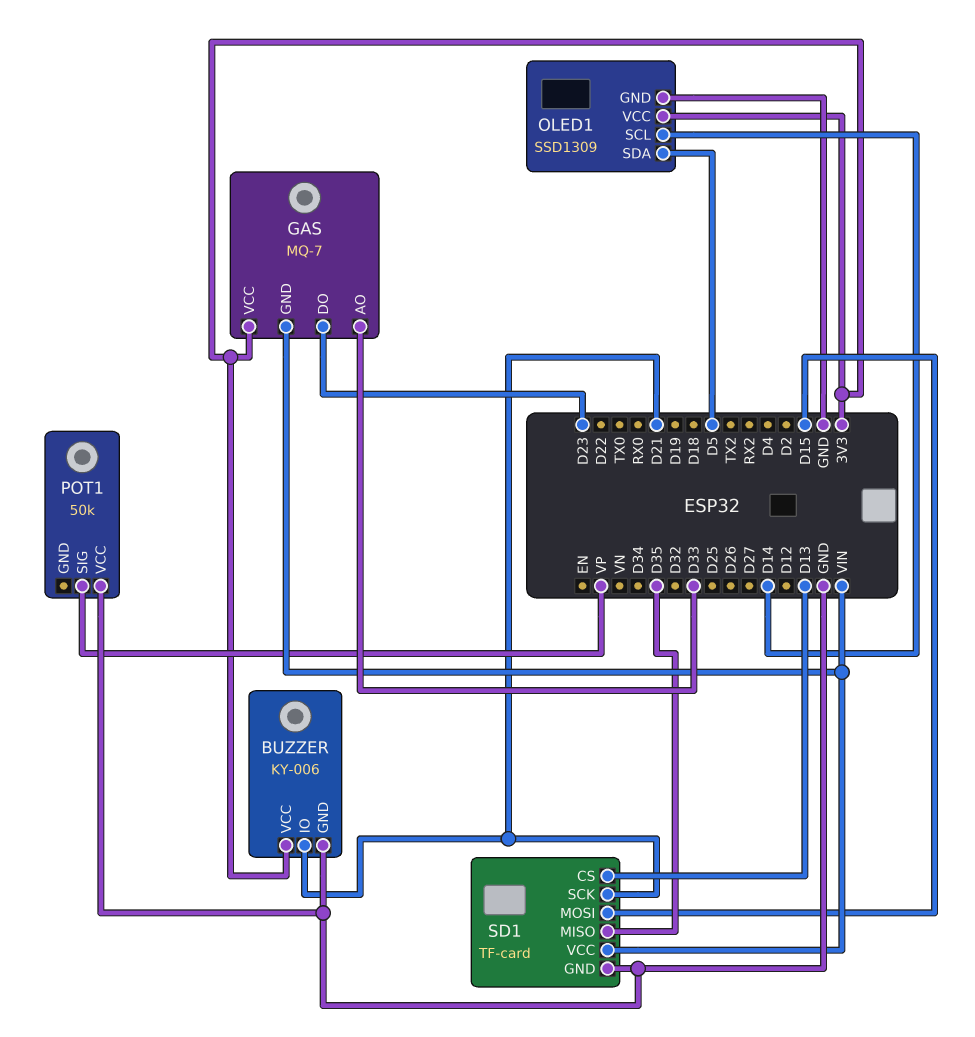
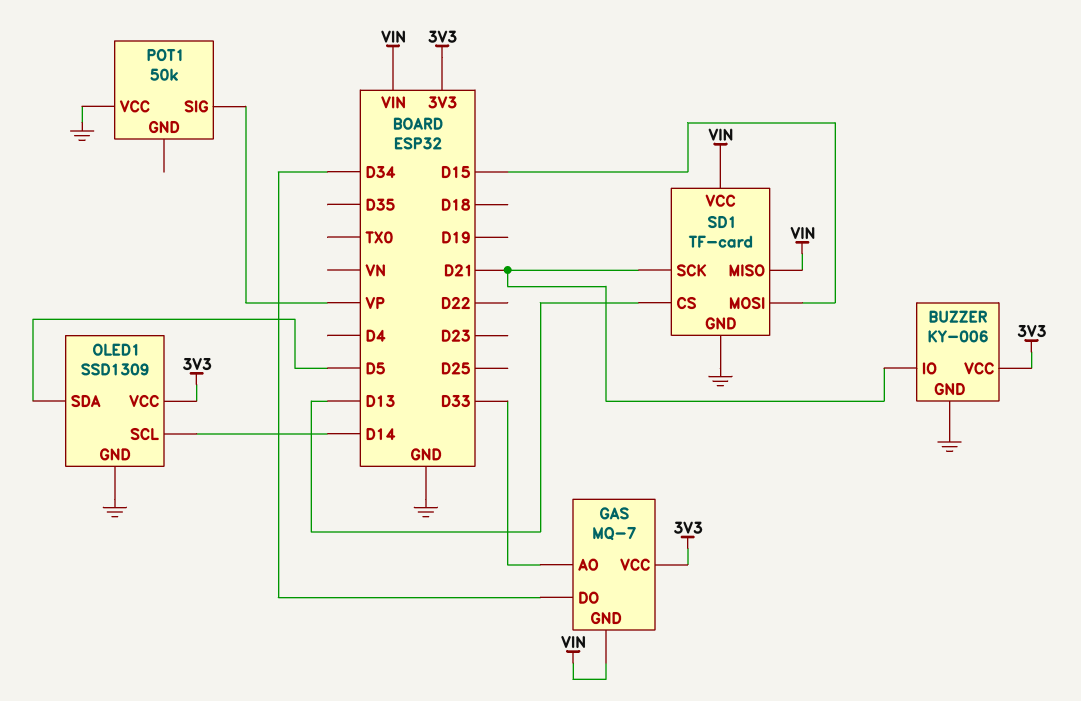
GAS pin DO: D23 -> D34
SD1 pin MISO: D35 -> VIN

